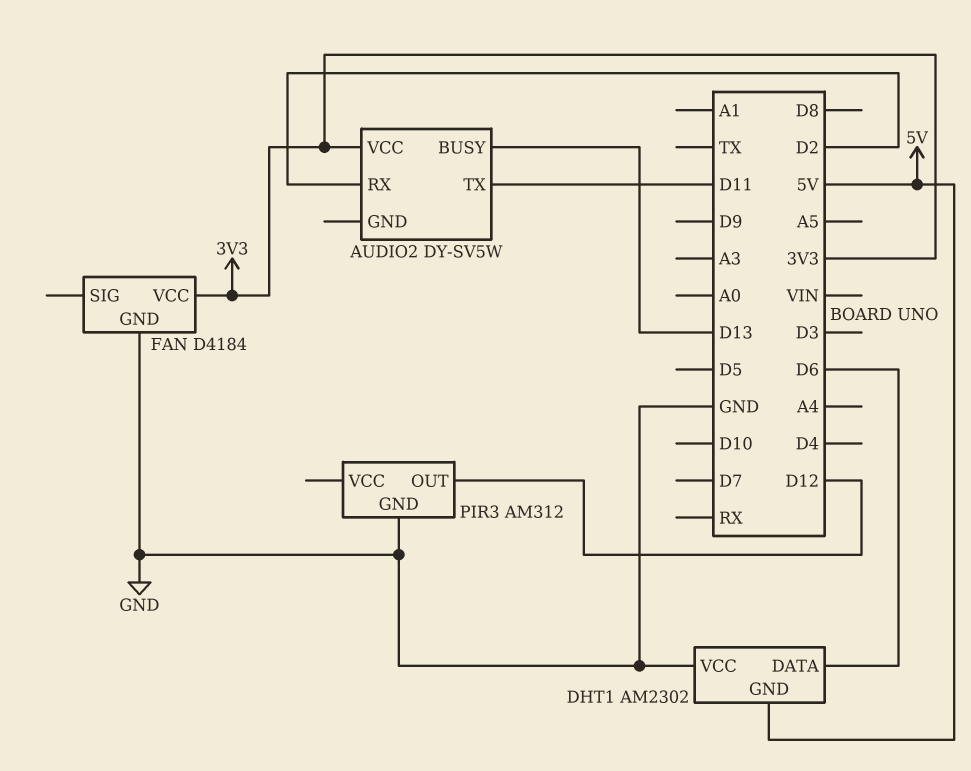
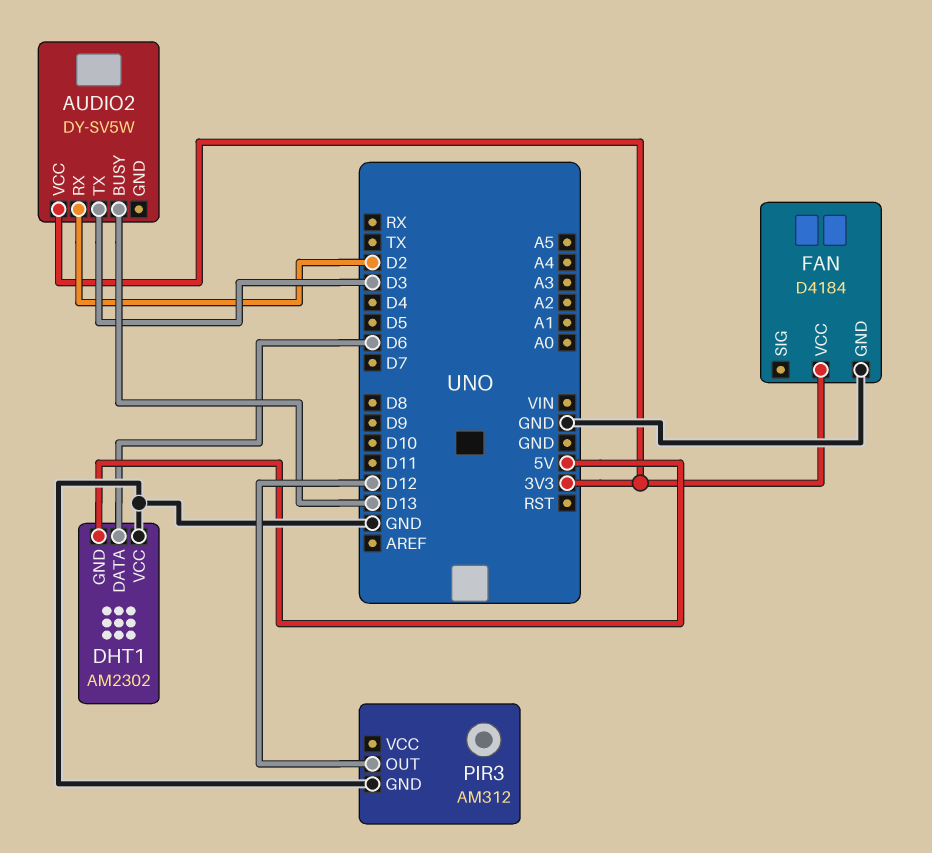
AUDIO2 pin TX: D11 -> D3

